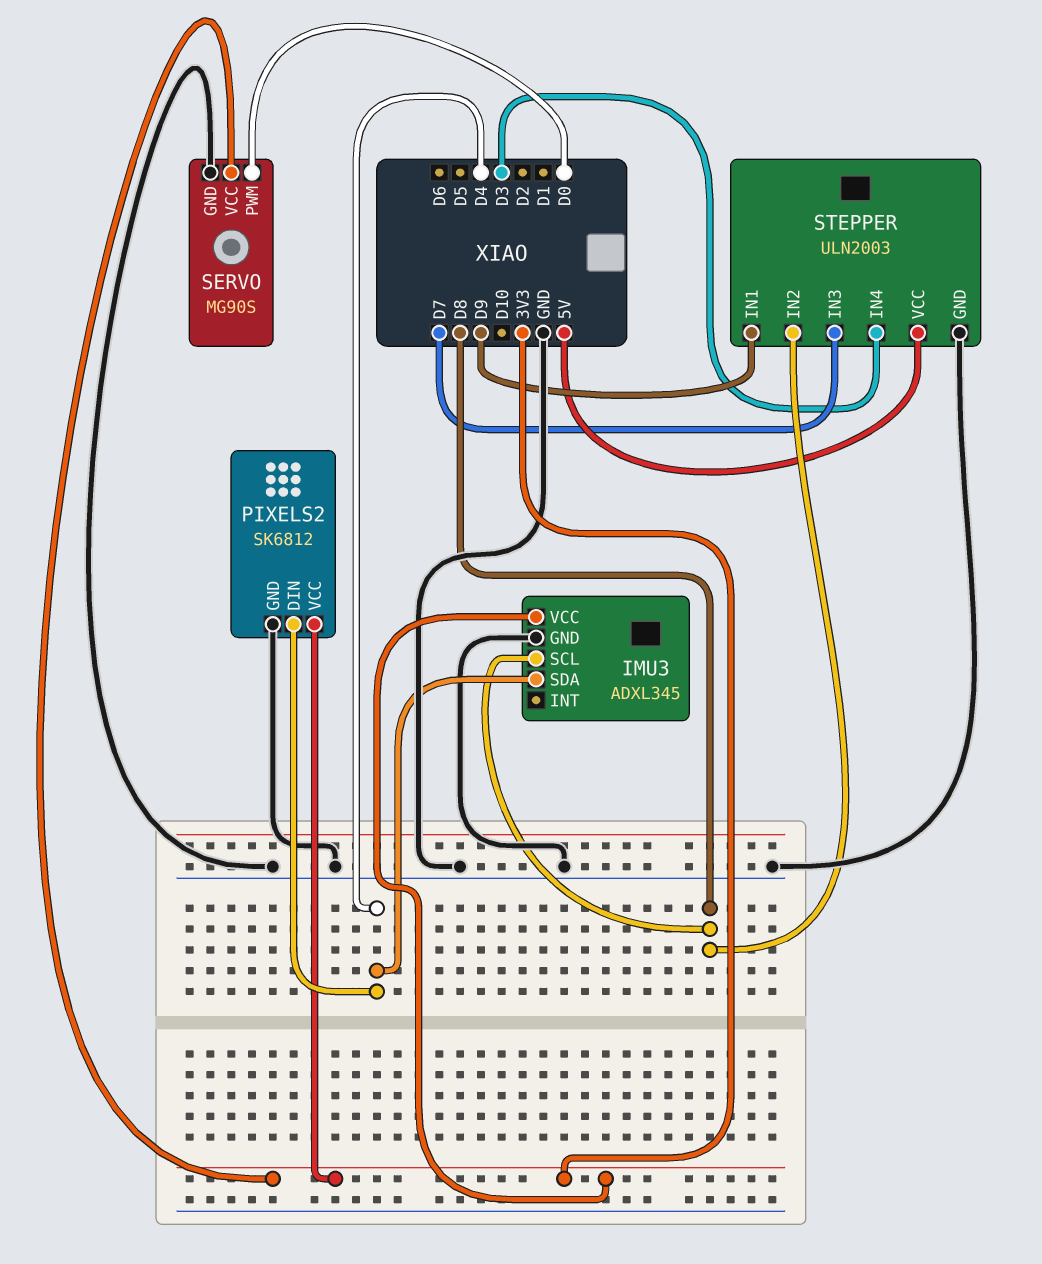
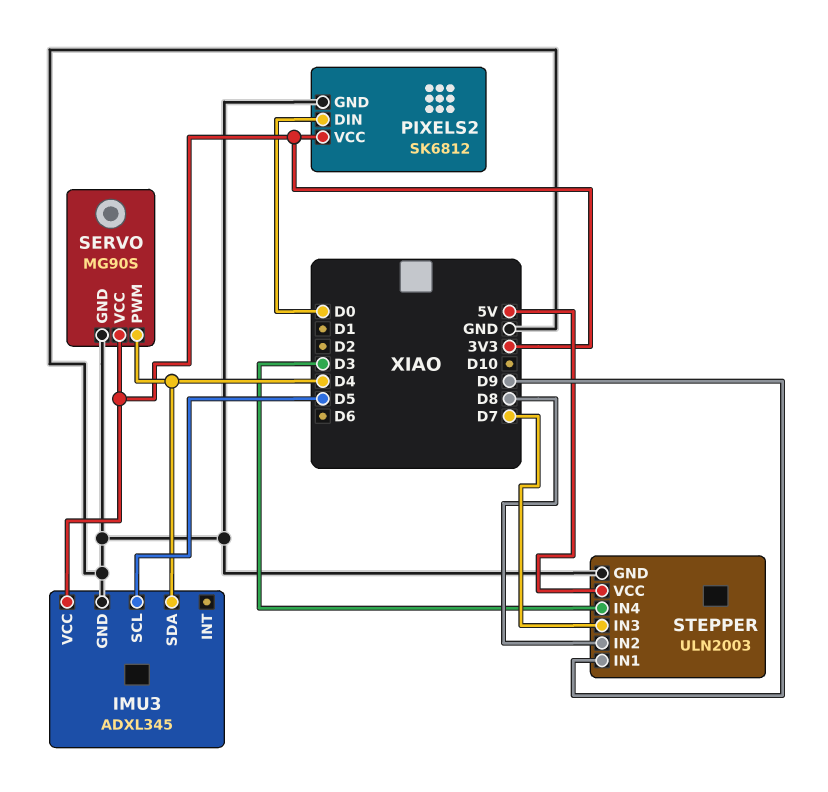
IMU3 pin SCL: D8 -> D5
PIXELS2 pin DIN: D4 -> D0
SERVO pin PWM: D0 -> D4

